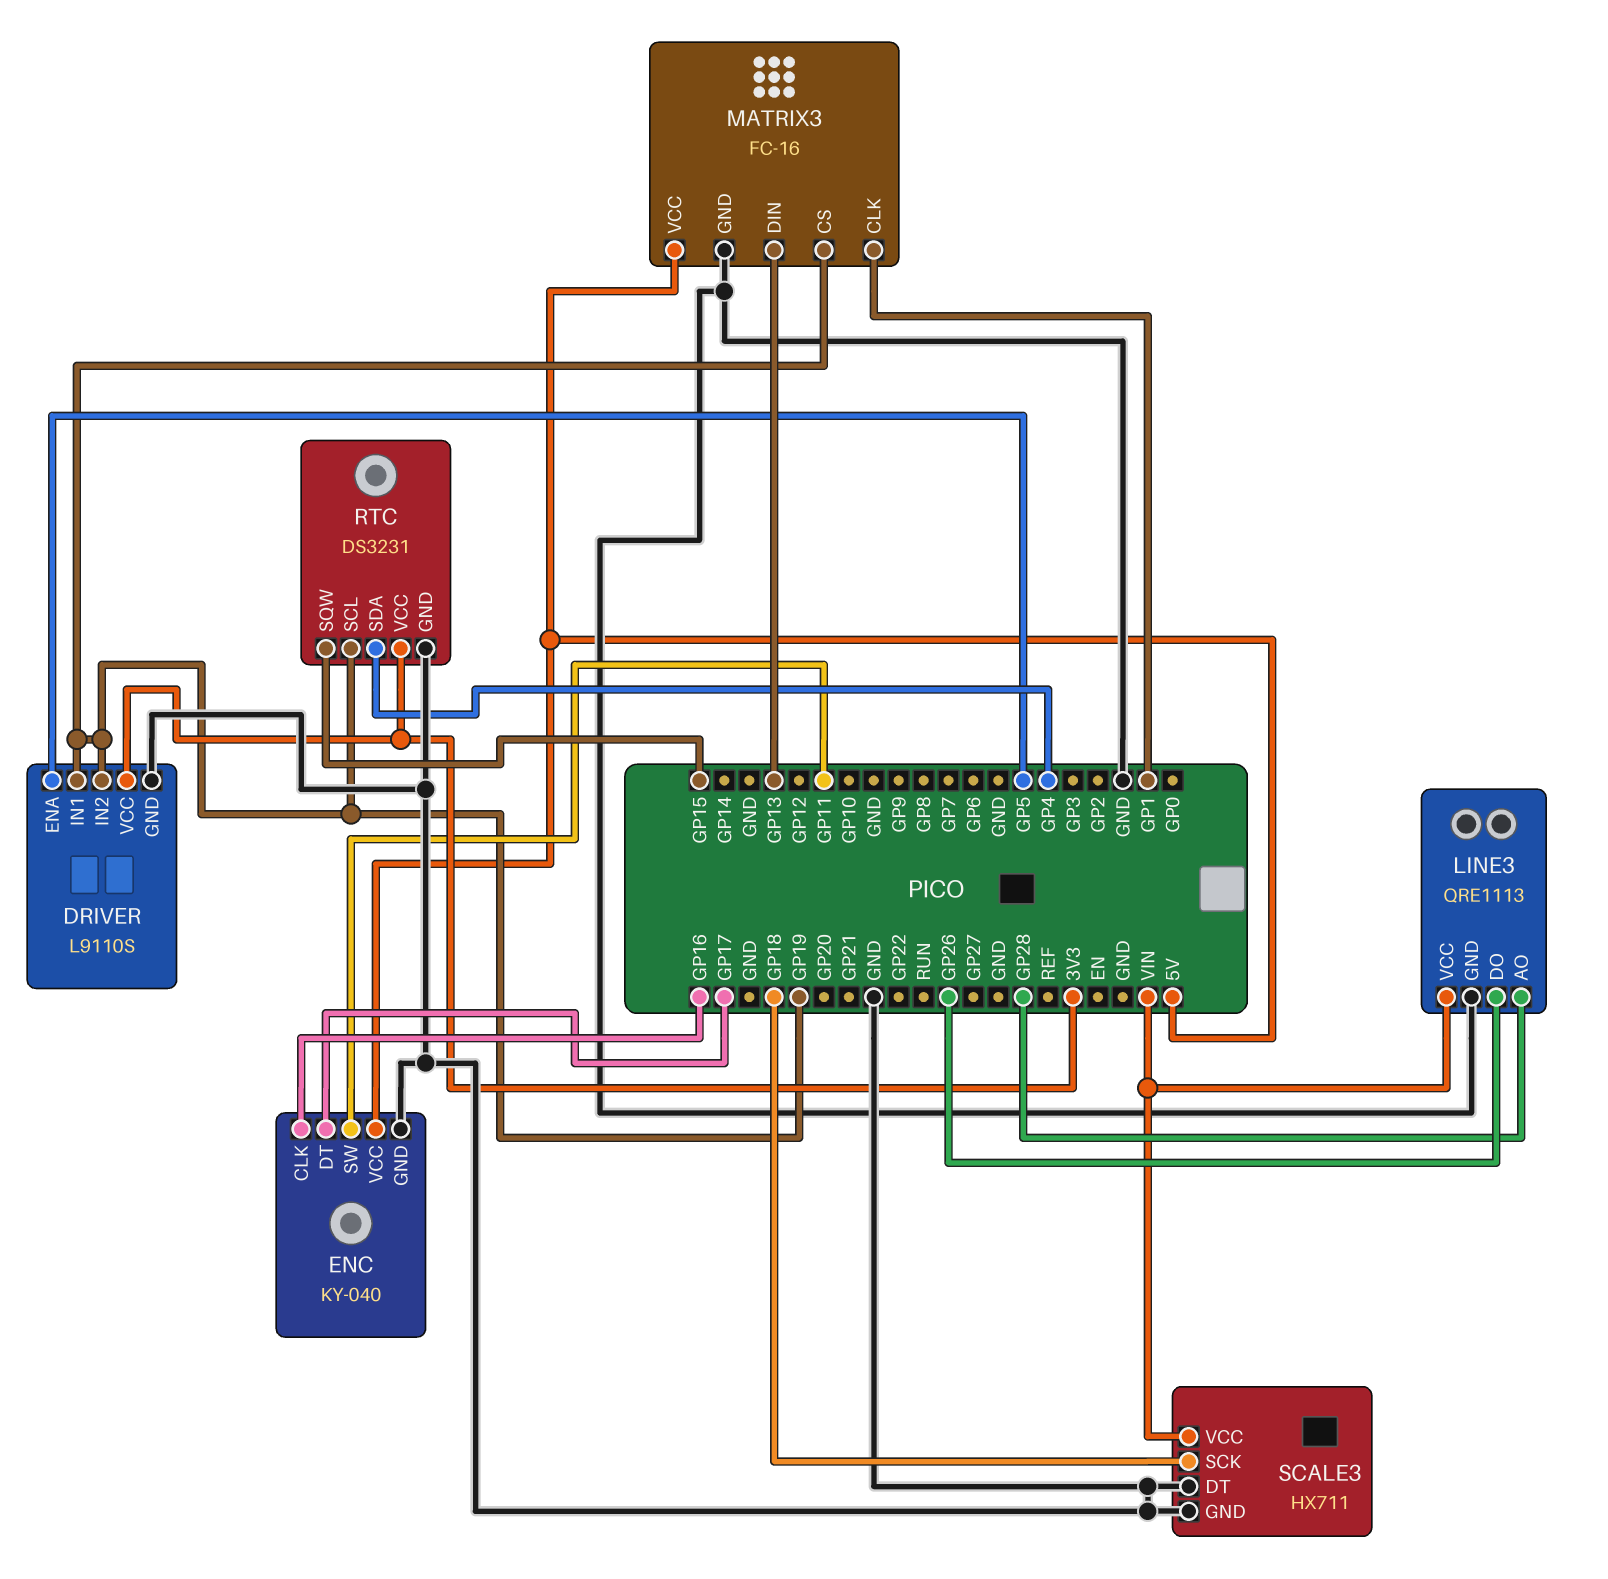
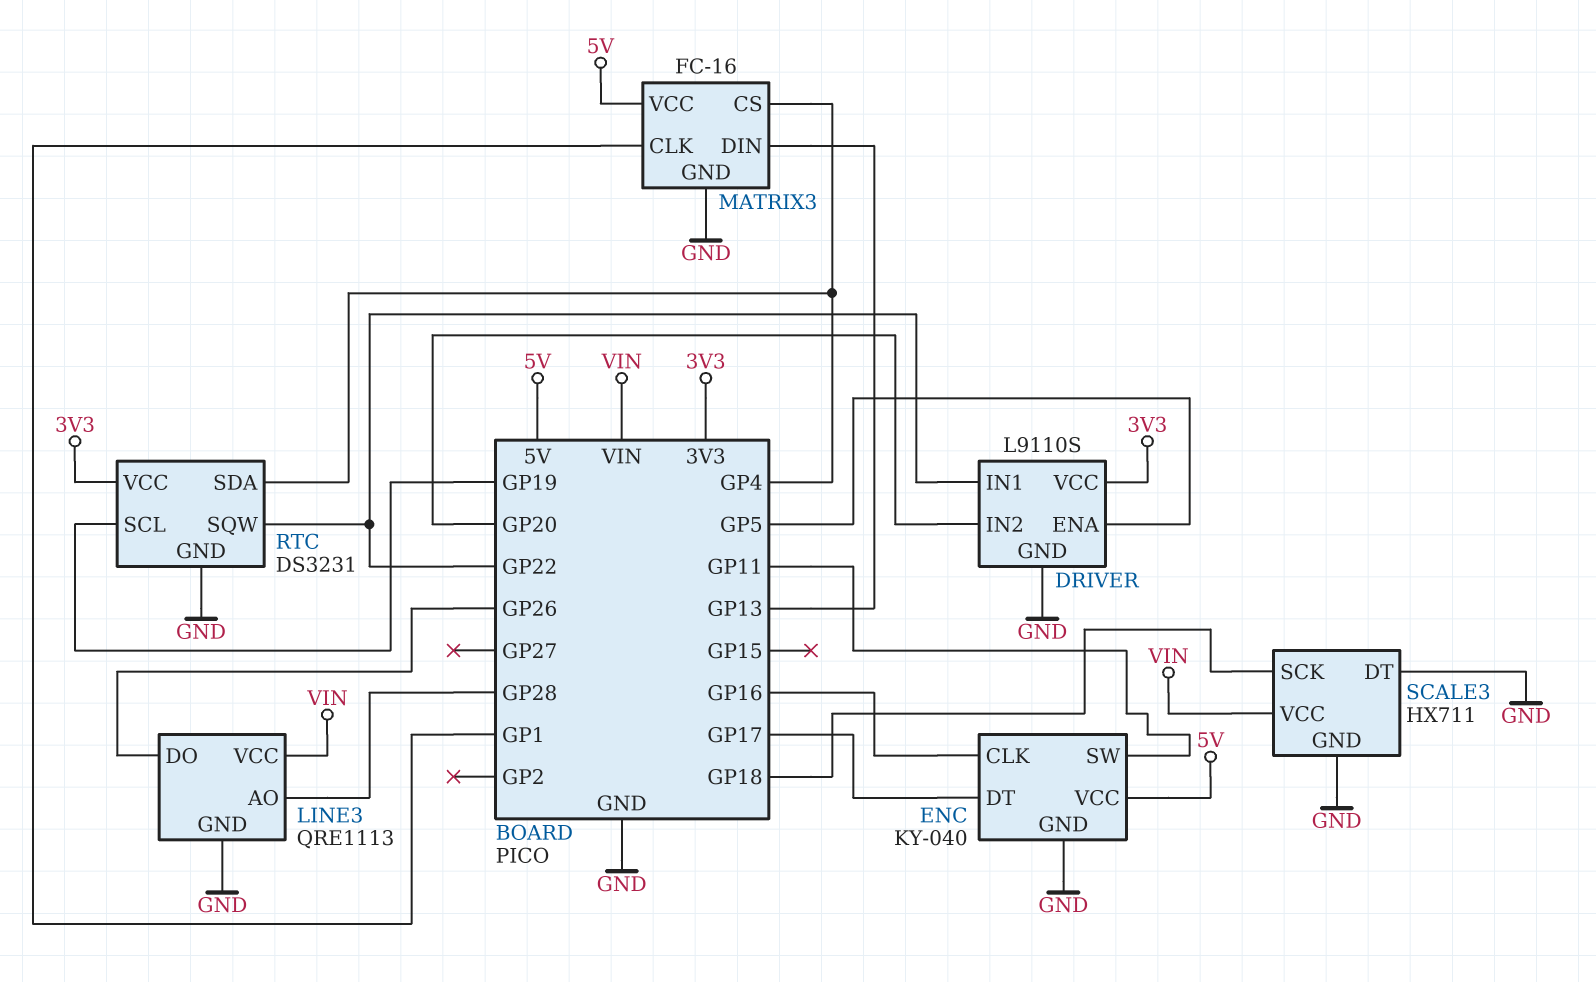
DRIVER pin IN1: GP19 -> GP22
DRIVER pin IN2: GP19 -> GP20
MATRIX3 pin CS: GP19 -> GP4
RTC pin SQW: GP15 -> GP22

